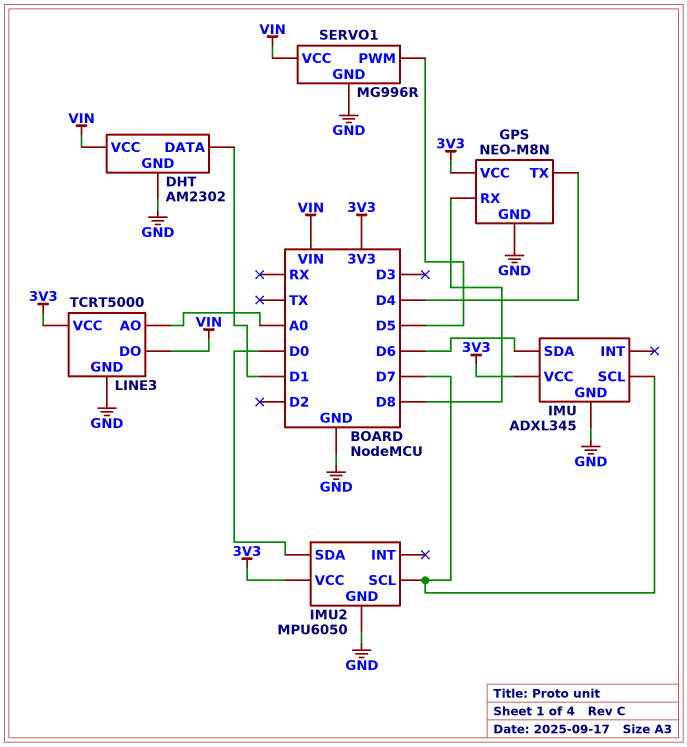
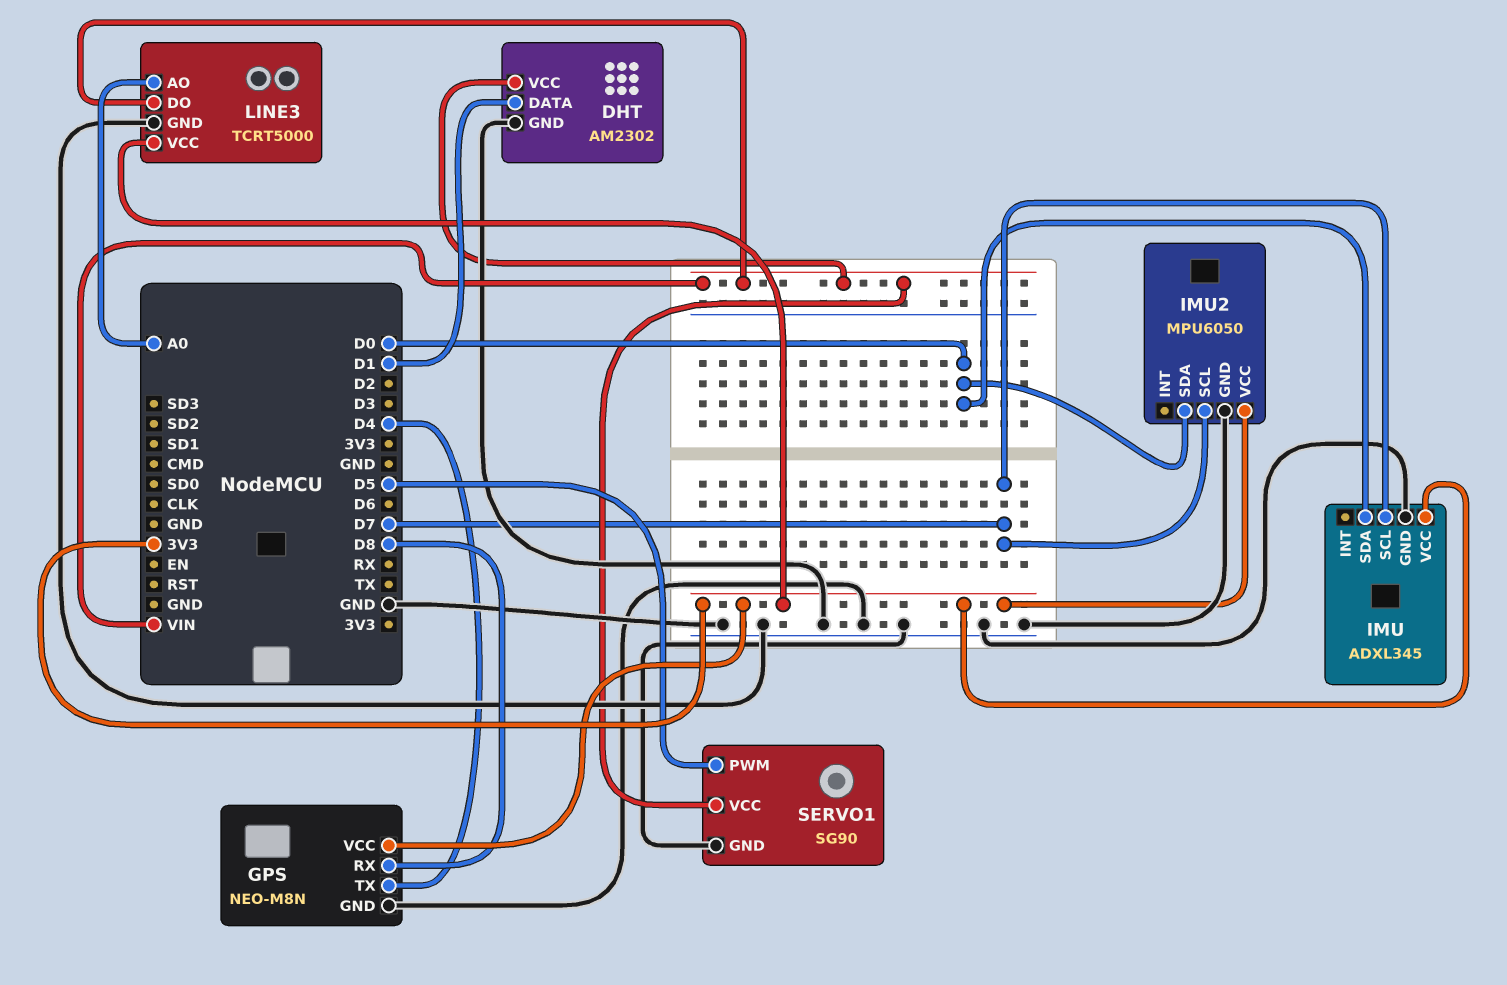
IMU pin SDA: D6 -> D0
SERVO1: MG996R -> SG90

